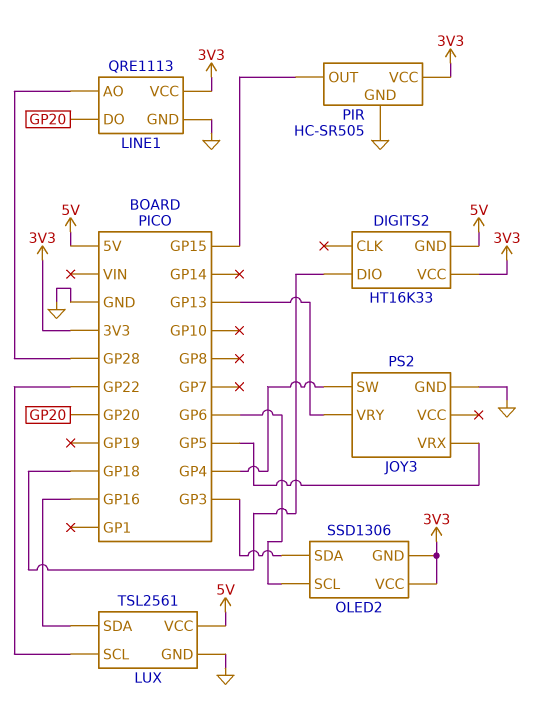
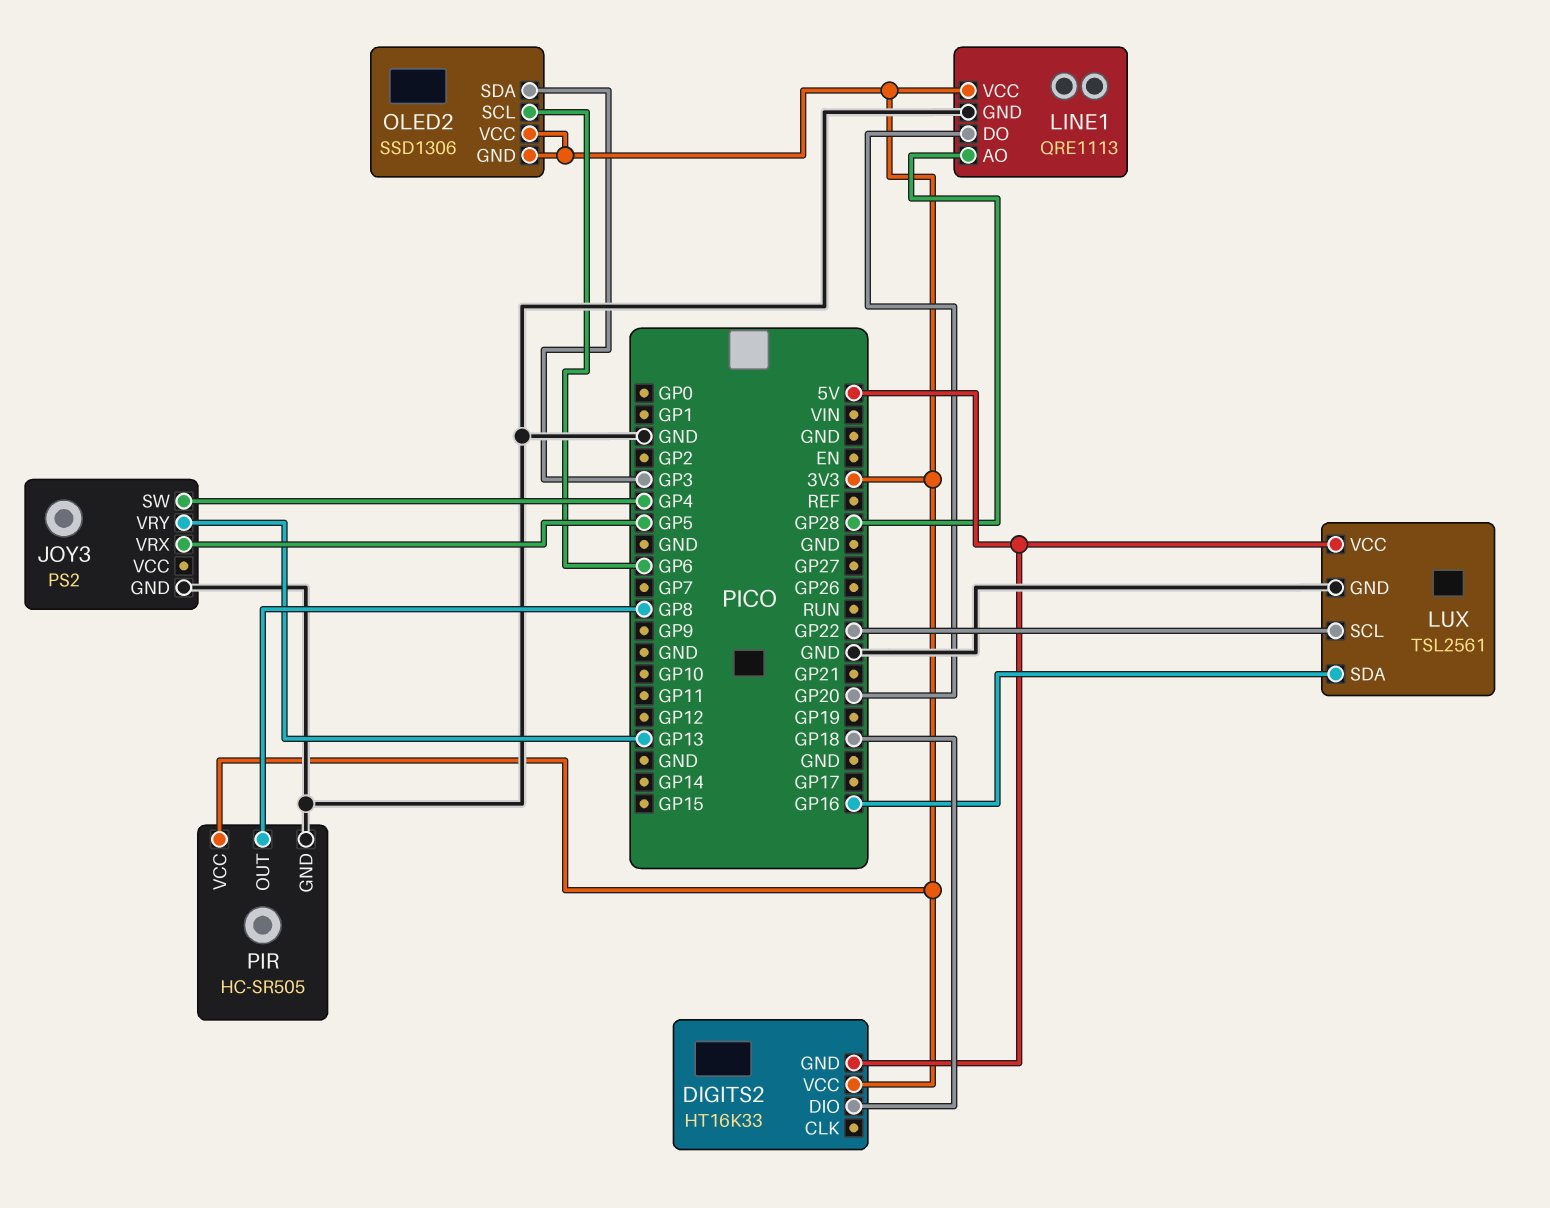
PIR pin OUT: GP15 -> GP8

